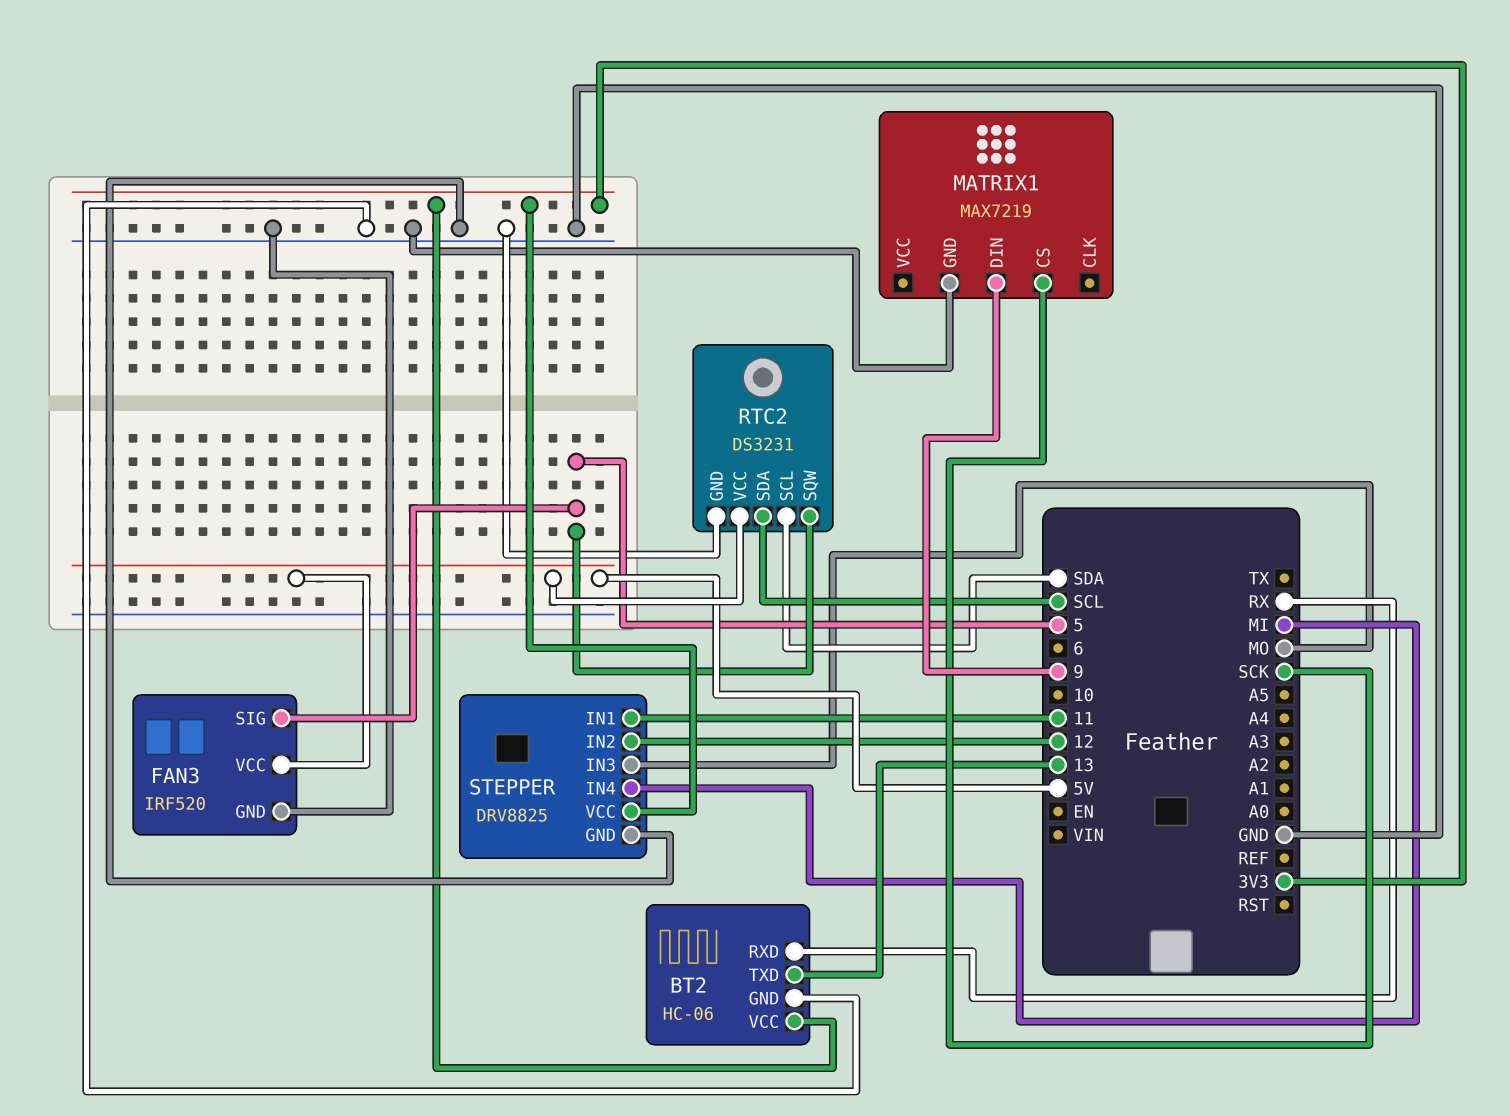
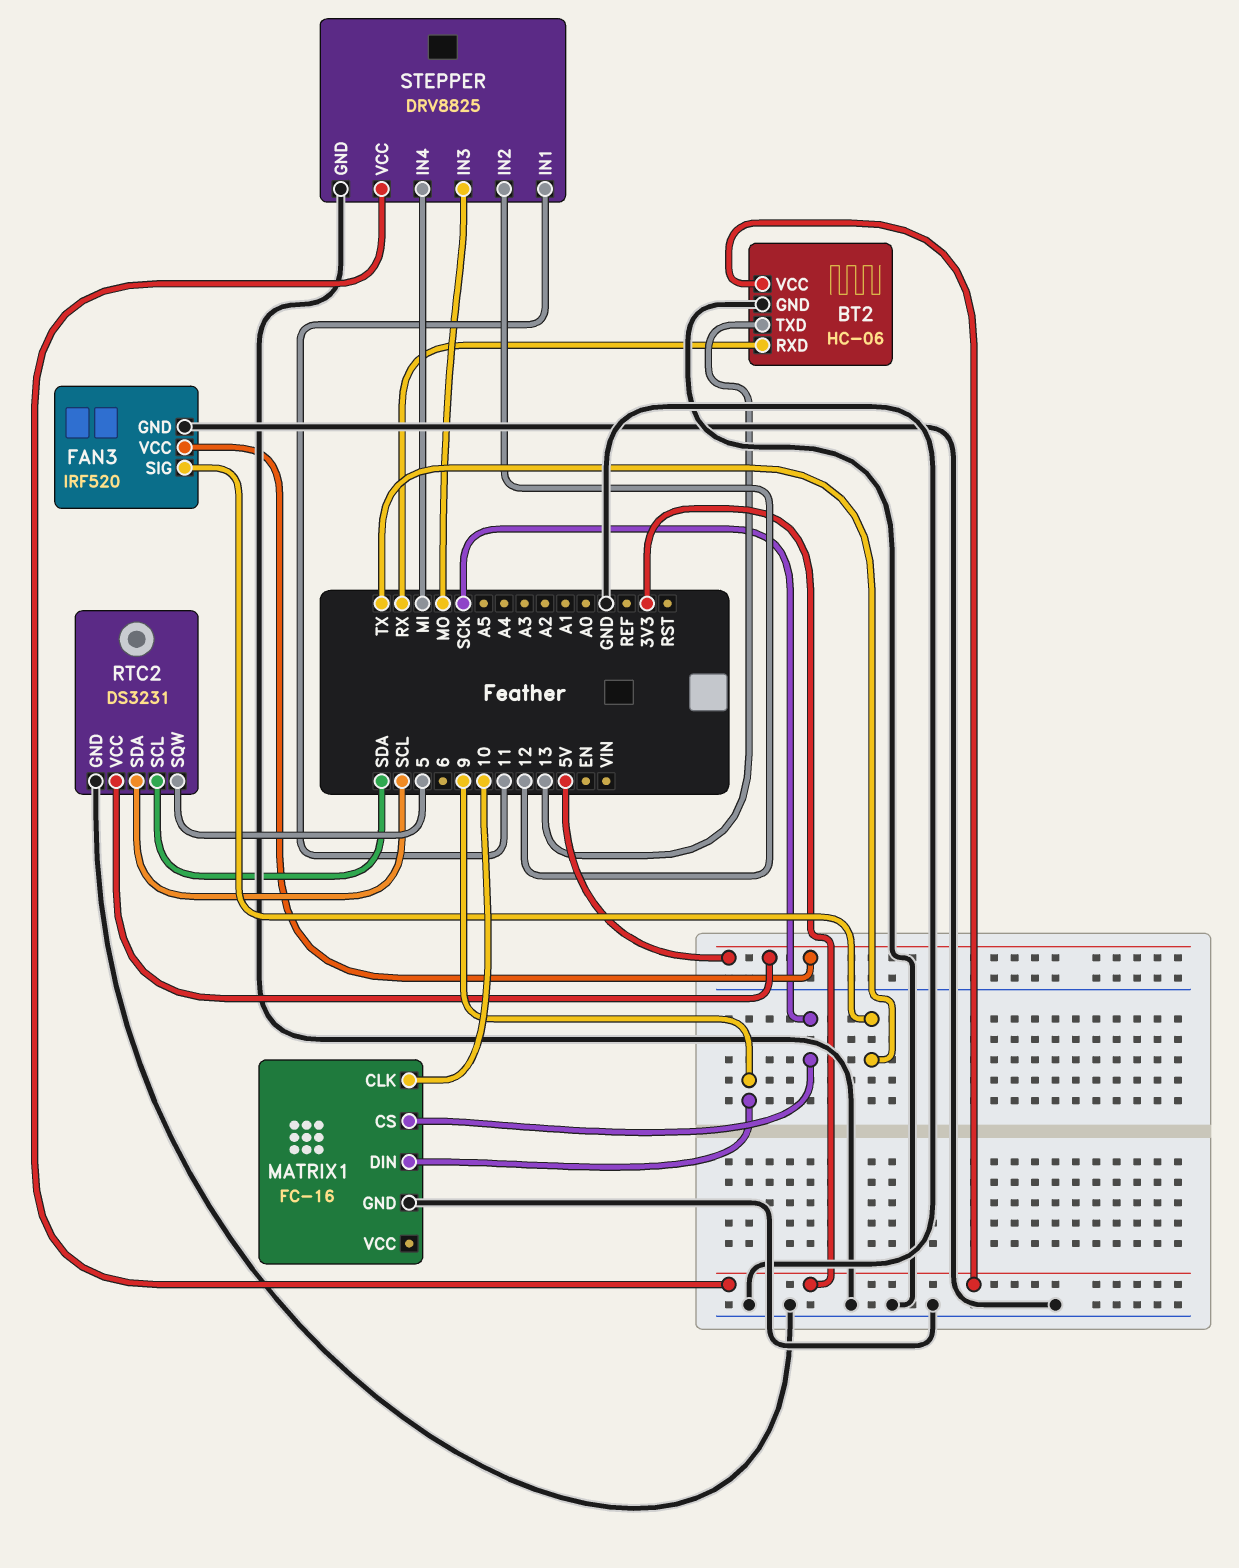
FAN3 pin SIG: 5 -> TX
MATRIX1: MAX7219 -> FC-16
MATRIX1 pin CLK: none -> 10

